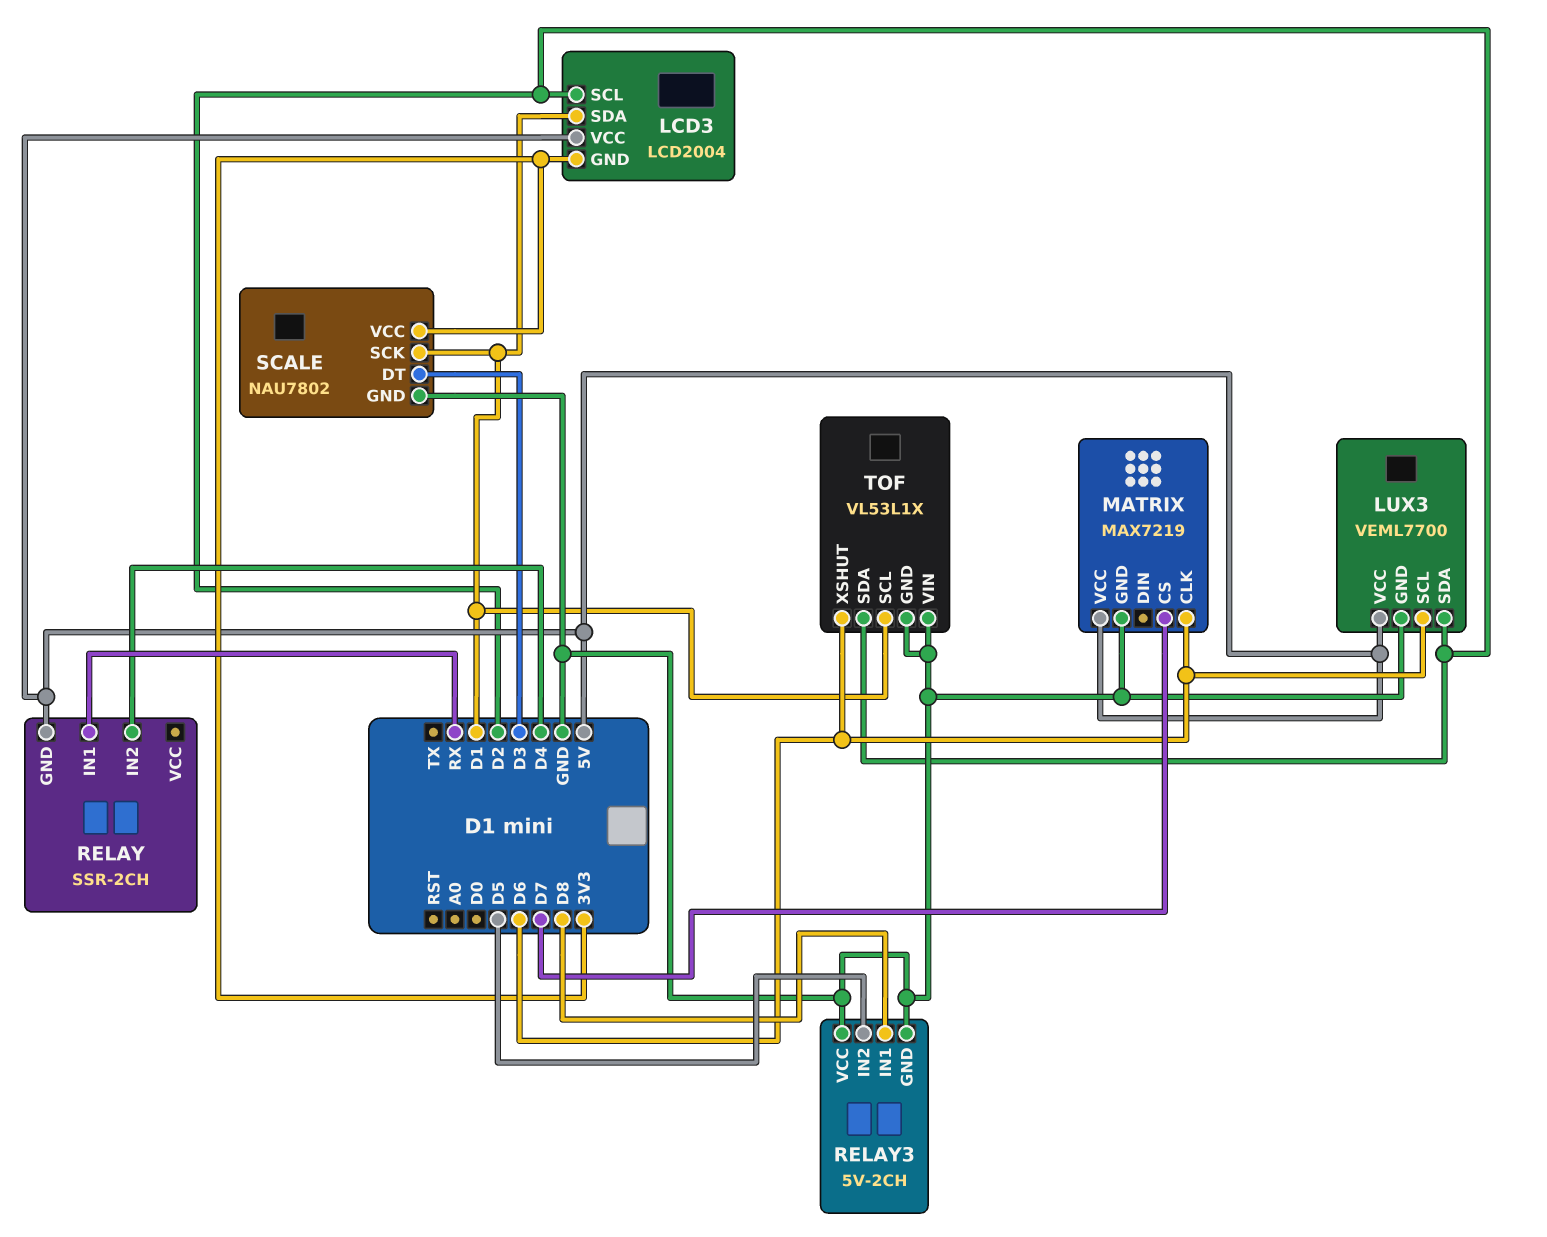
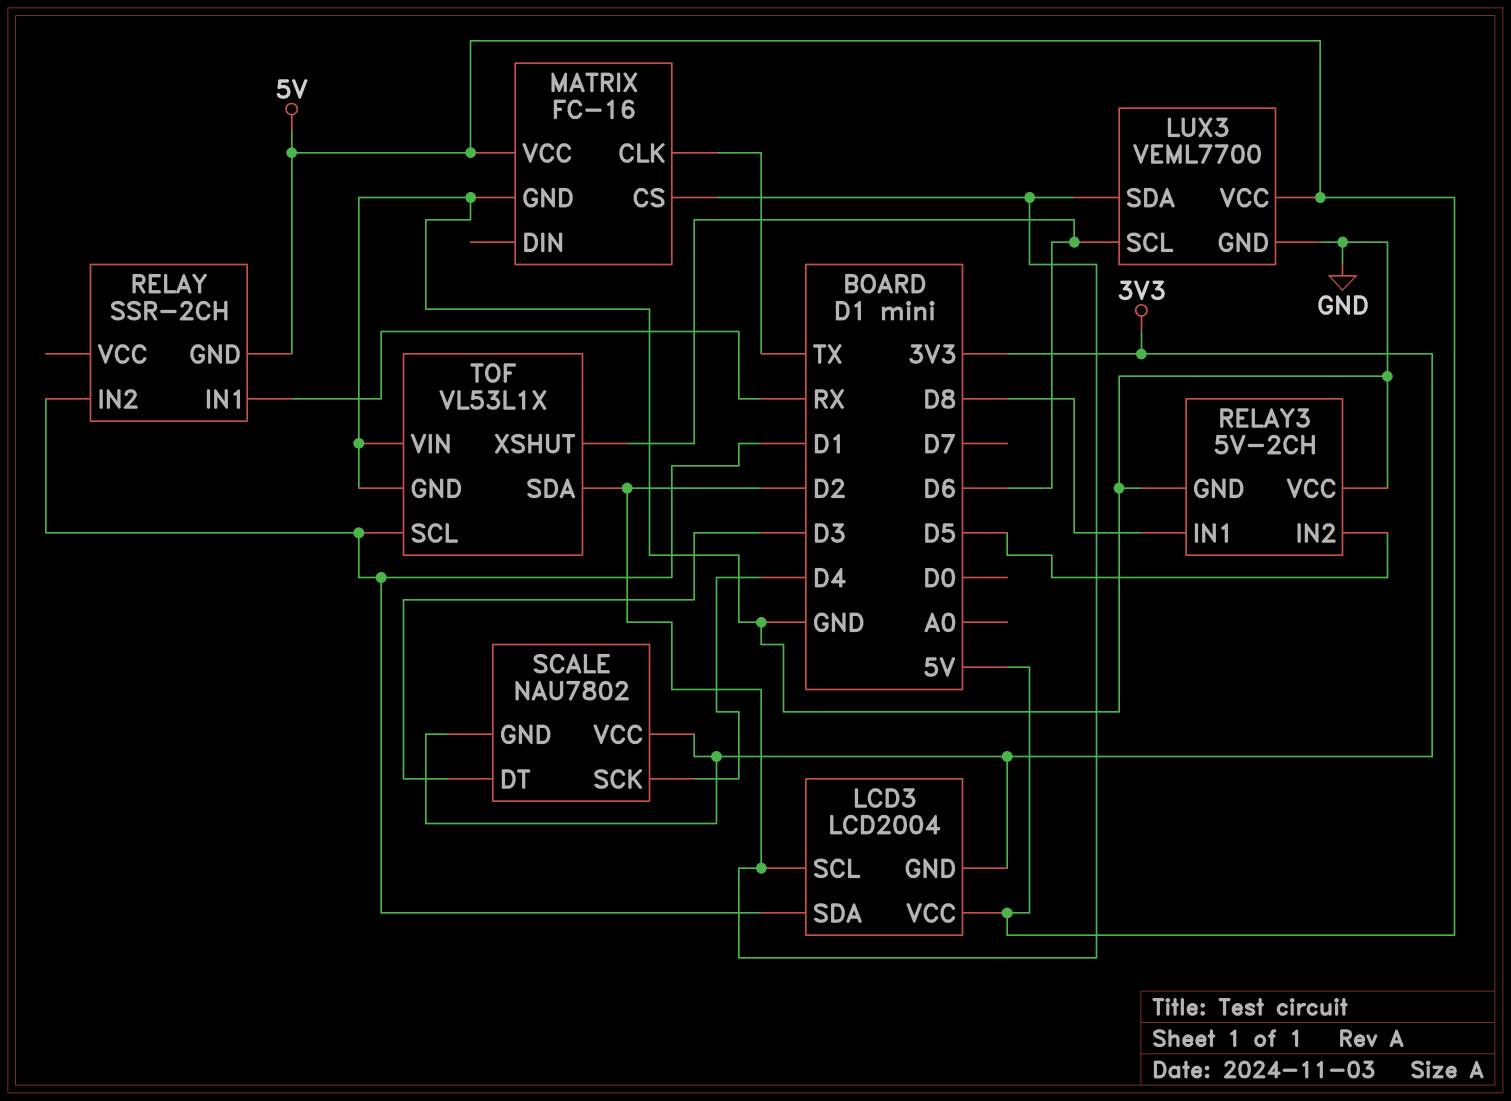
MATRIX: MAX7219 -> FC-16
MATRIX pin CLK: D6 -> TX
MATRIX pin CS: D7 -> D2
RELAY pin IN2: D4 -> D1
SCALE pin GND: GND -> 3V3
SCALE pin SCK: D1 -> D4

